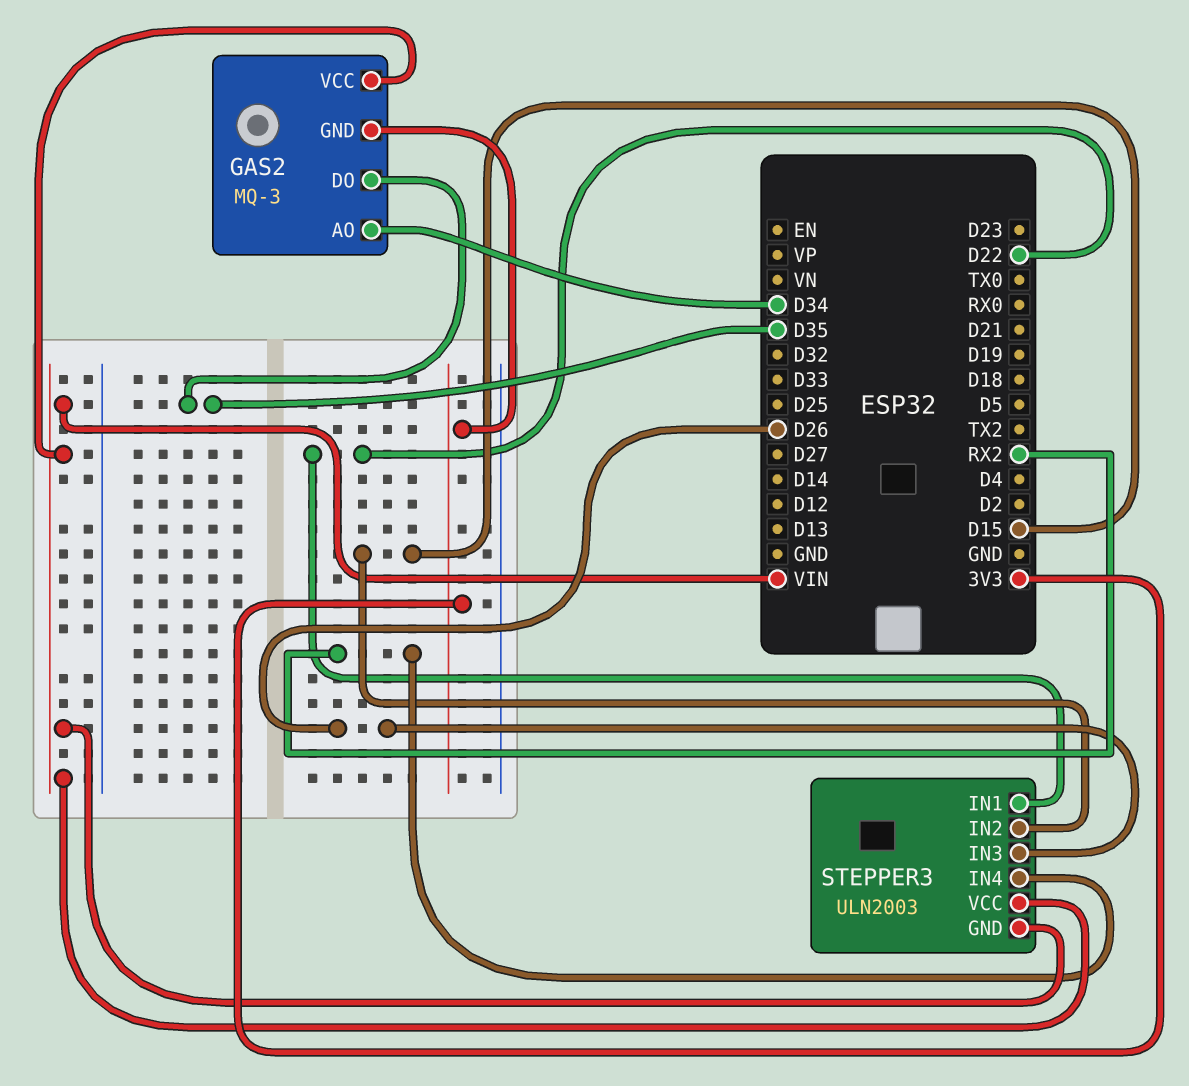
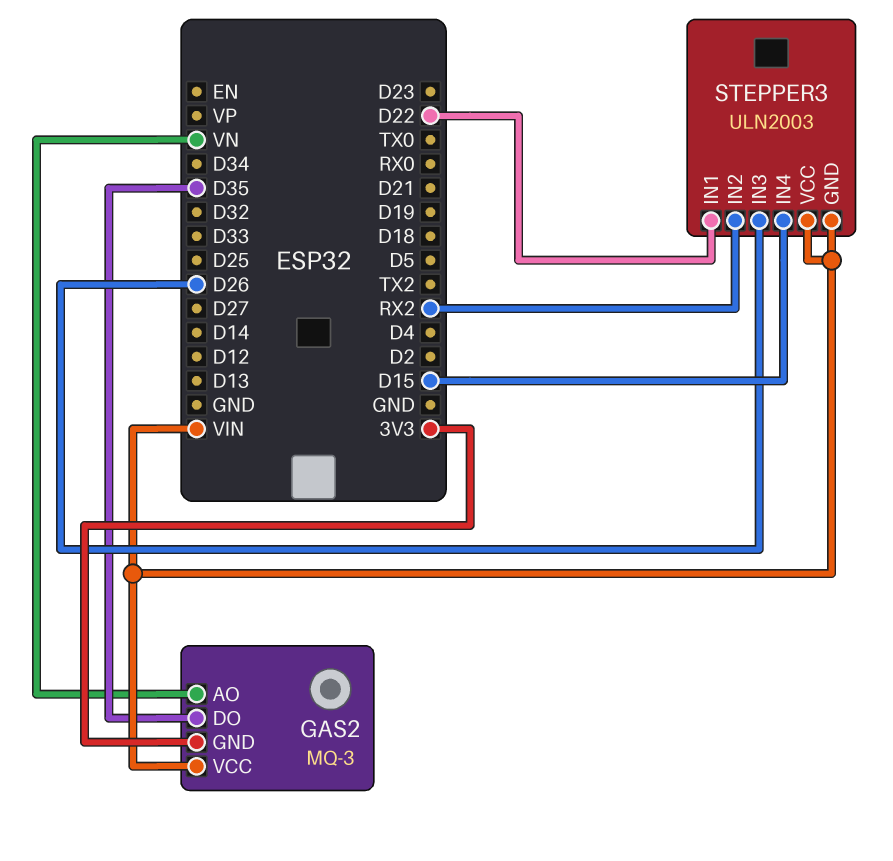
GAS2 pin AO: D34 -> VN
STEPPER3 pin IN2: D15 -> RX2
STEPPER3 pin IN4: RX2 -> D15

